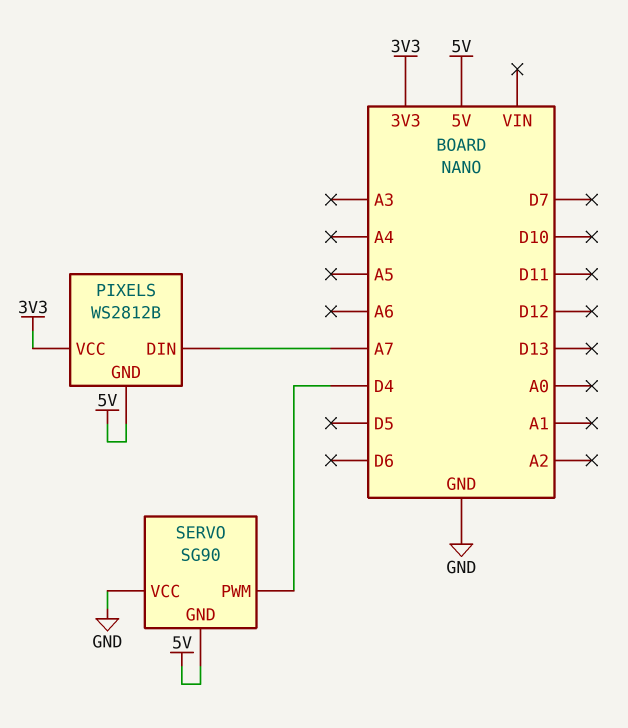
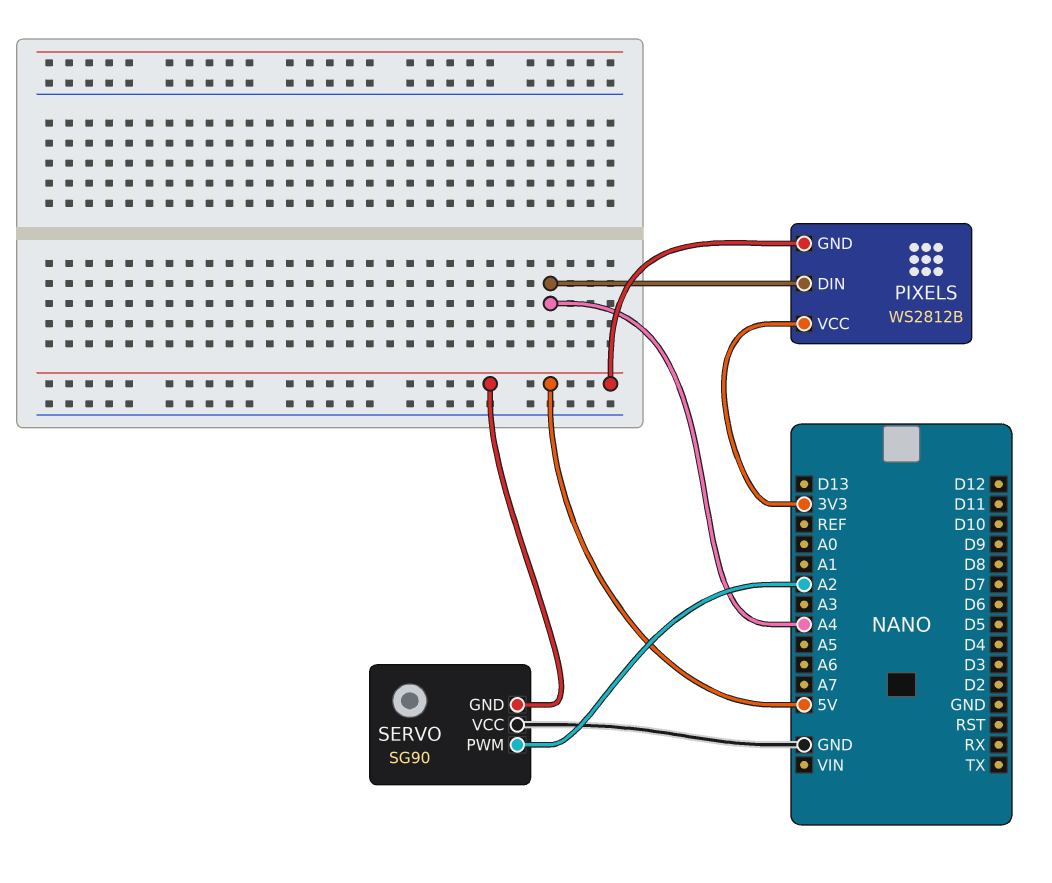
PIXELS pin DIN: A7 -> A4
SERVO pin PWM: D4 -> A2

